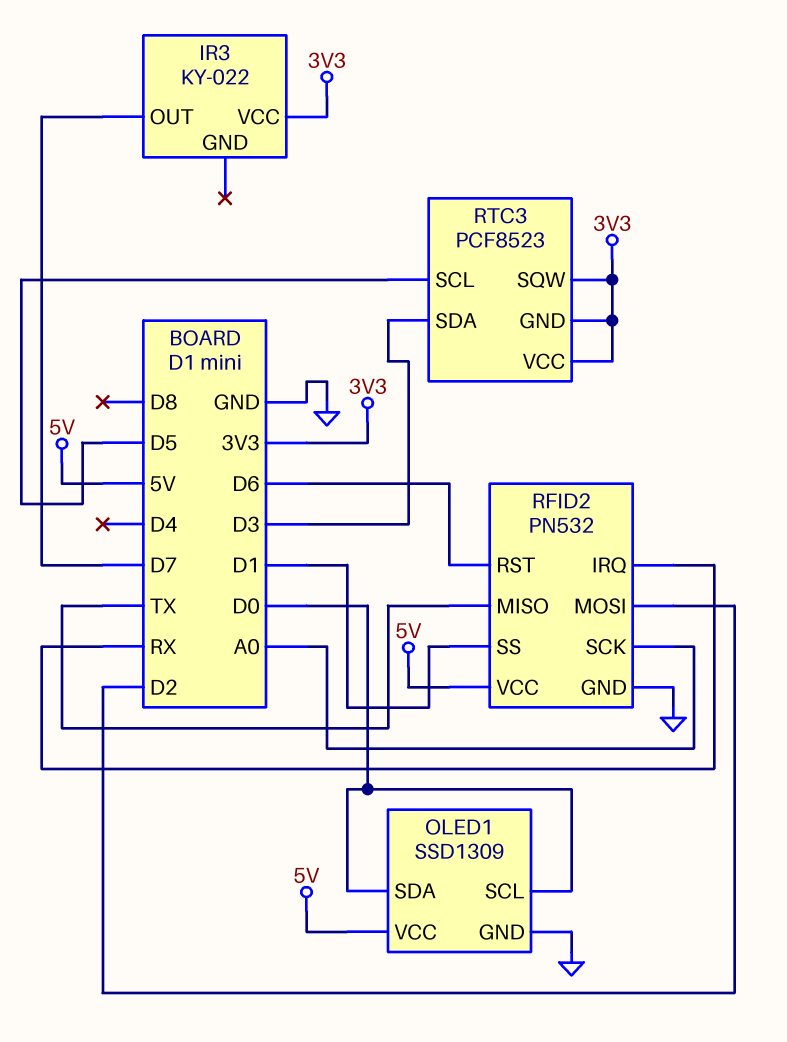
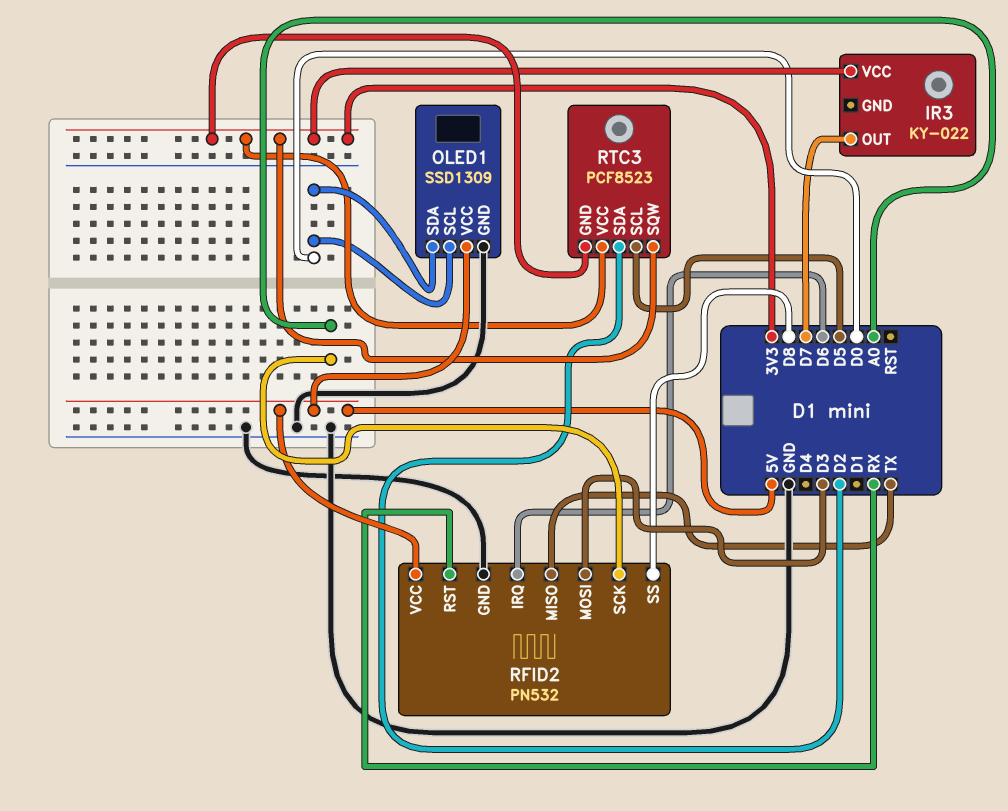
RFID2 pin IRQ: RX -> D6
RFID2 pin MOSI: D2 -> D3
RFID2 pin RST: D6 -> RX
RFID2 pin SS: D1 -> D8
RTC3 pin SDA: D3 -> D2

